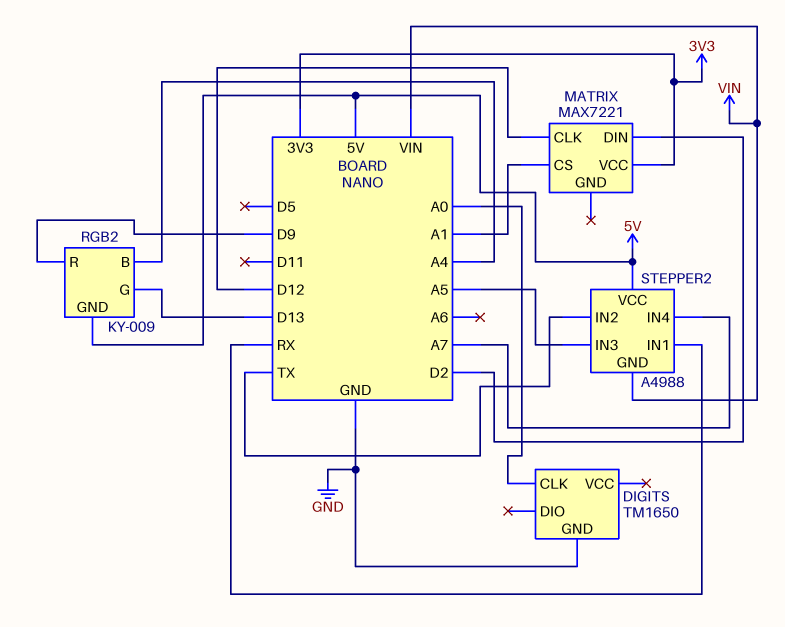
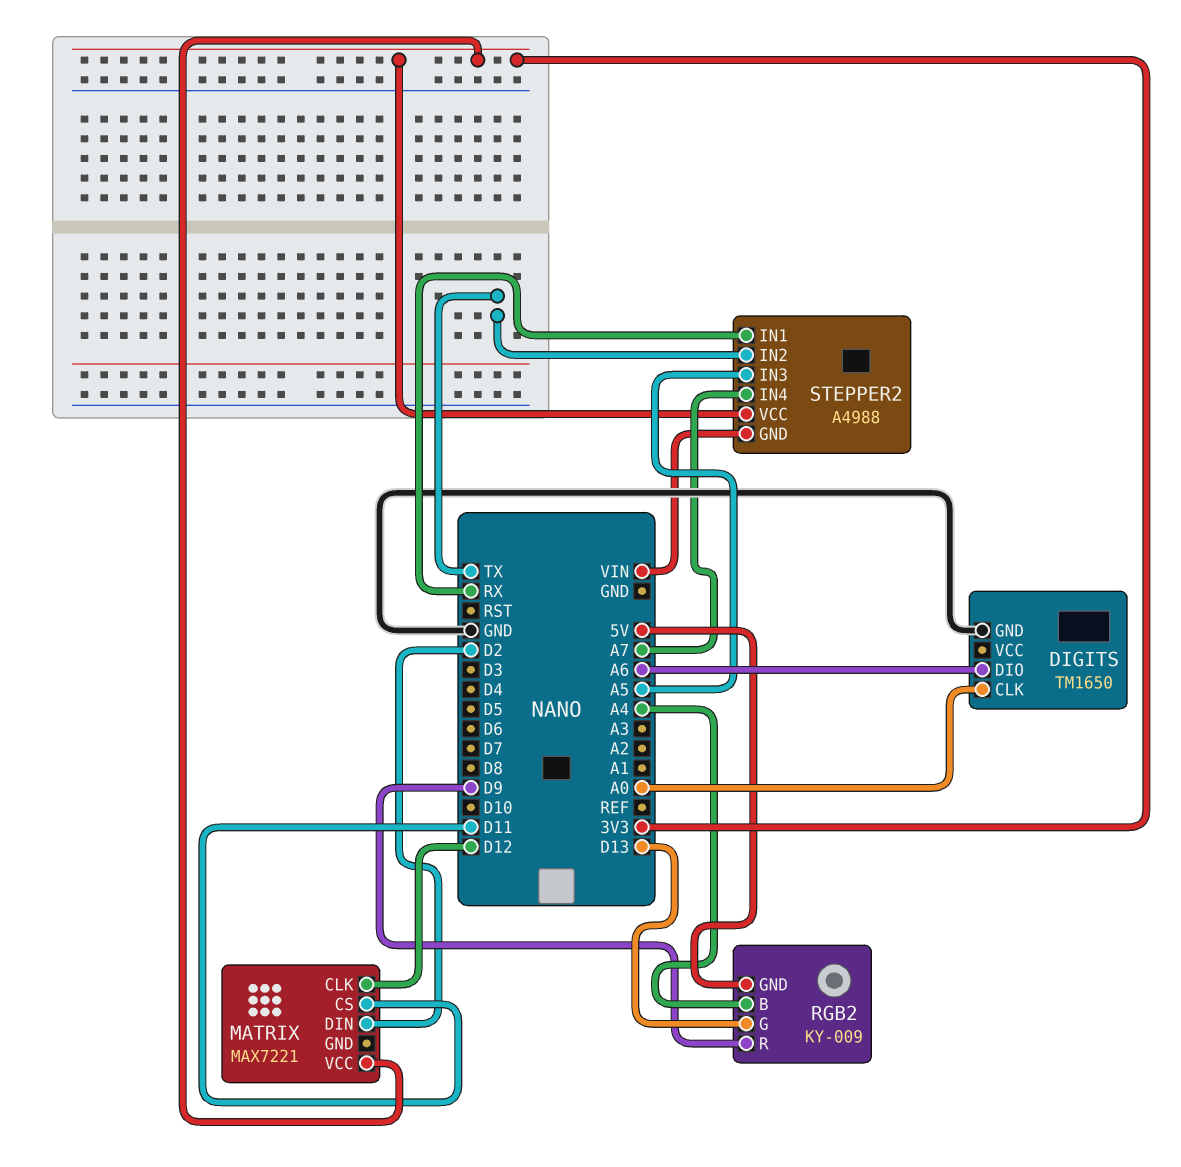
DIGITS pin DIO: none -> A6
MATRIX pin CS: A1 -> D11
STEPPER2 pin VCC: 5V -> 3V3

